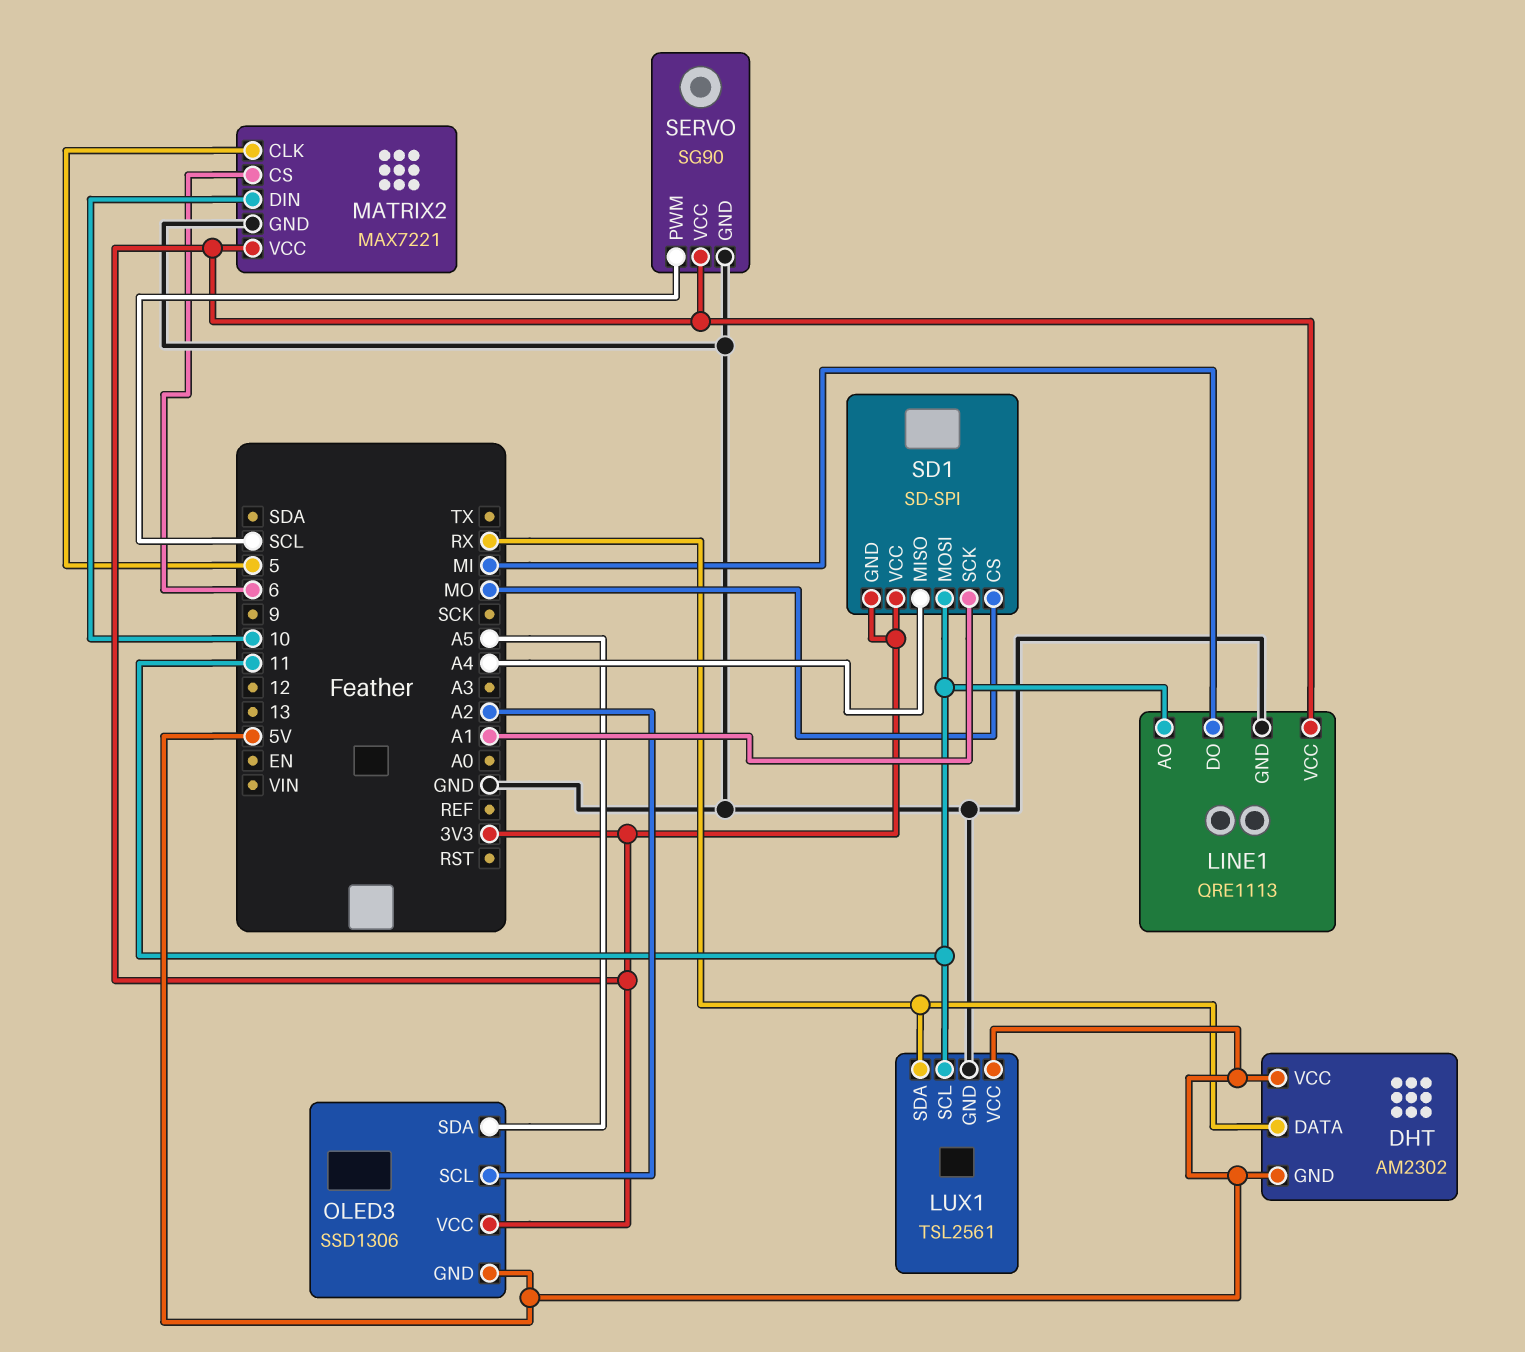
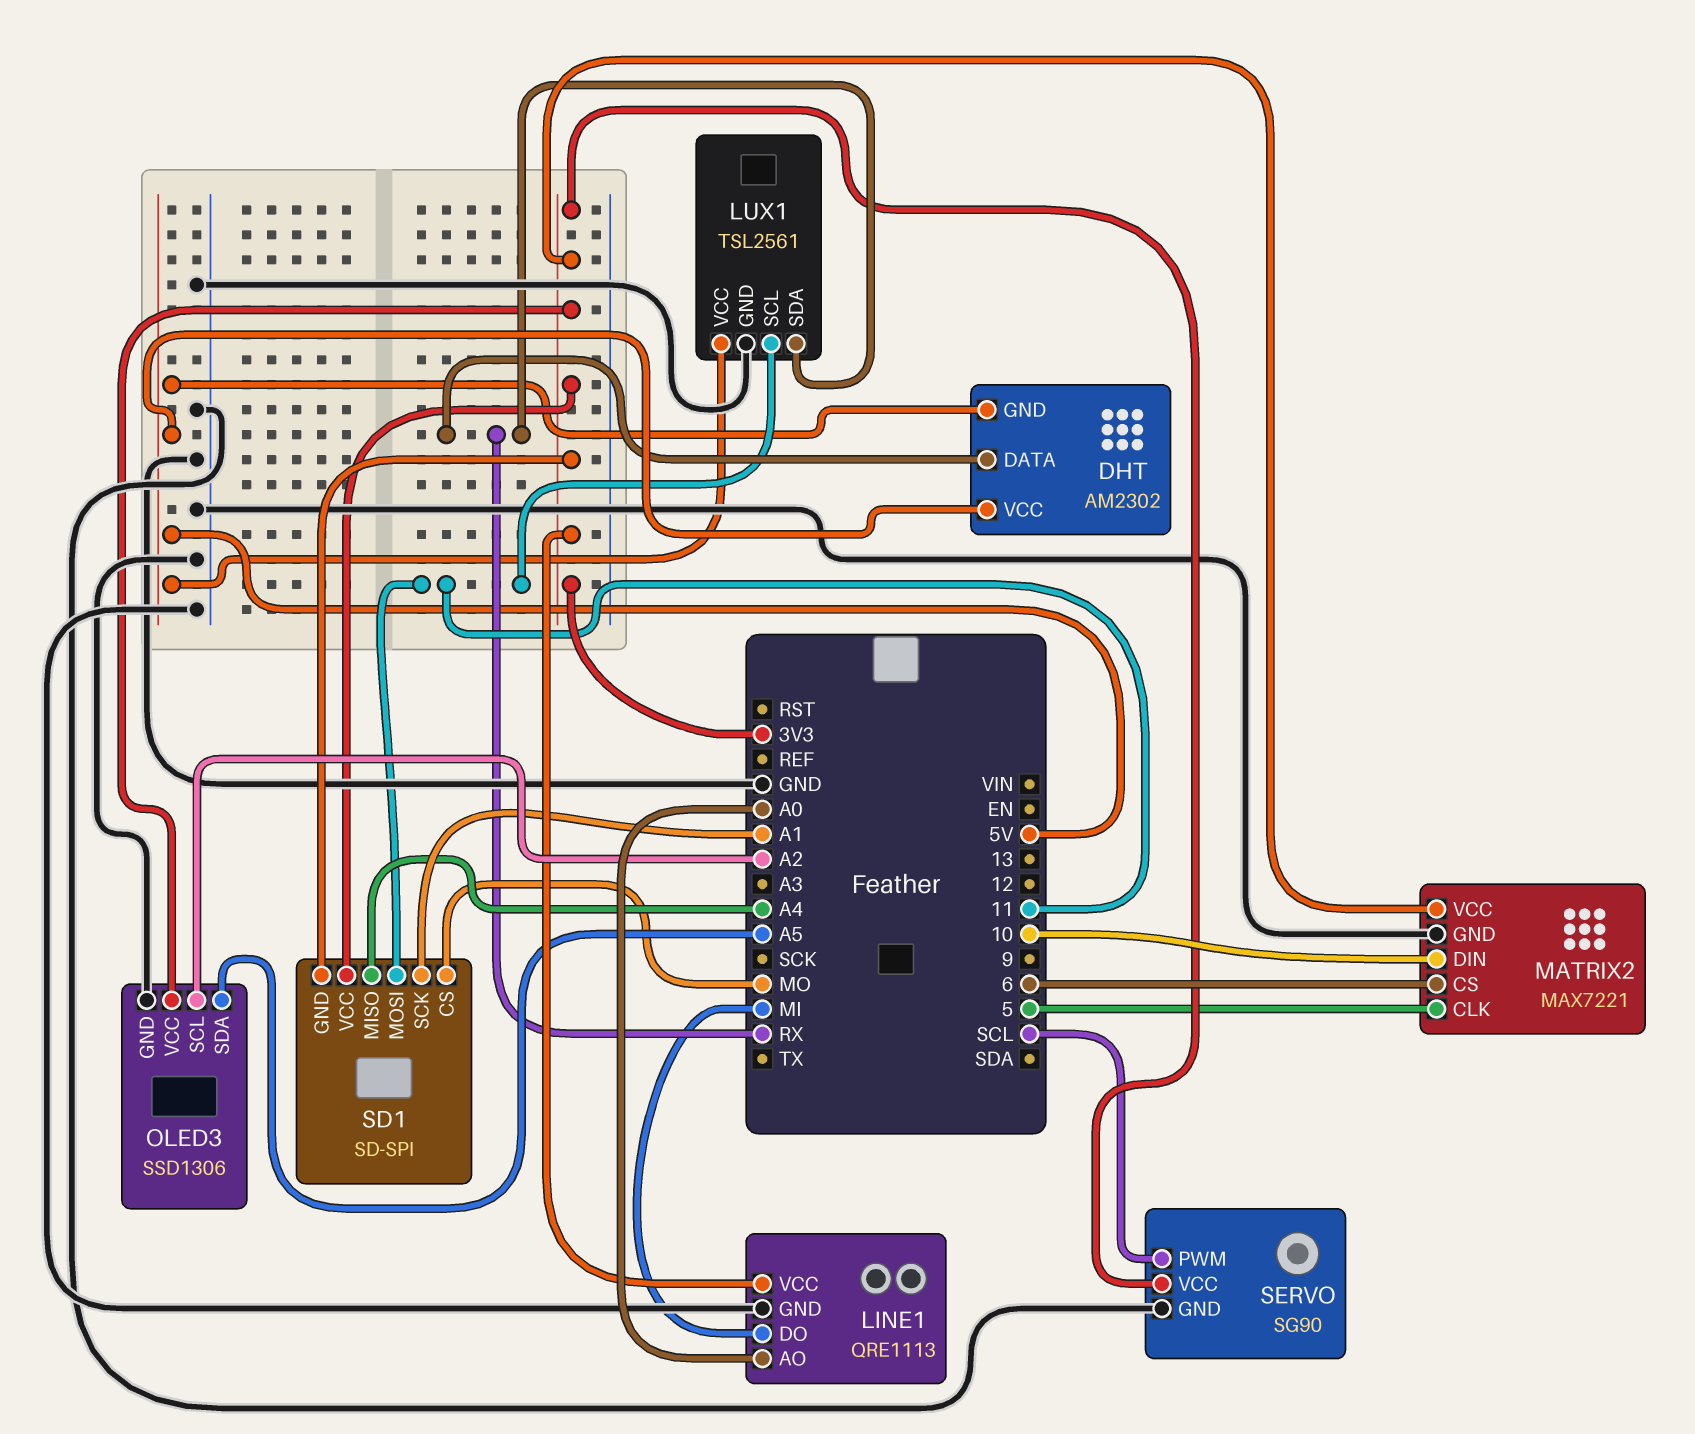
LINE1 pin AO: 11 -> A0
OLED3 pin GND: 5V -> GND

